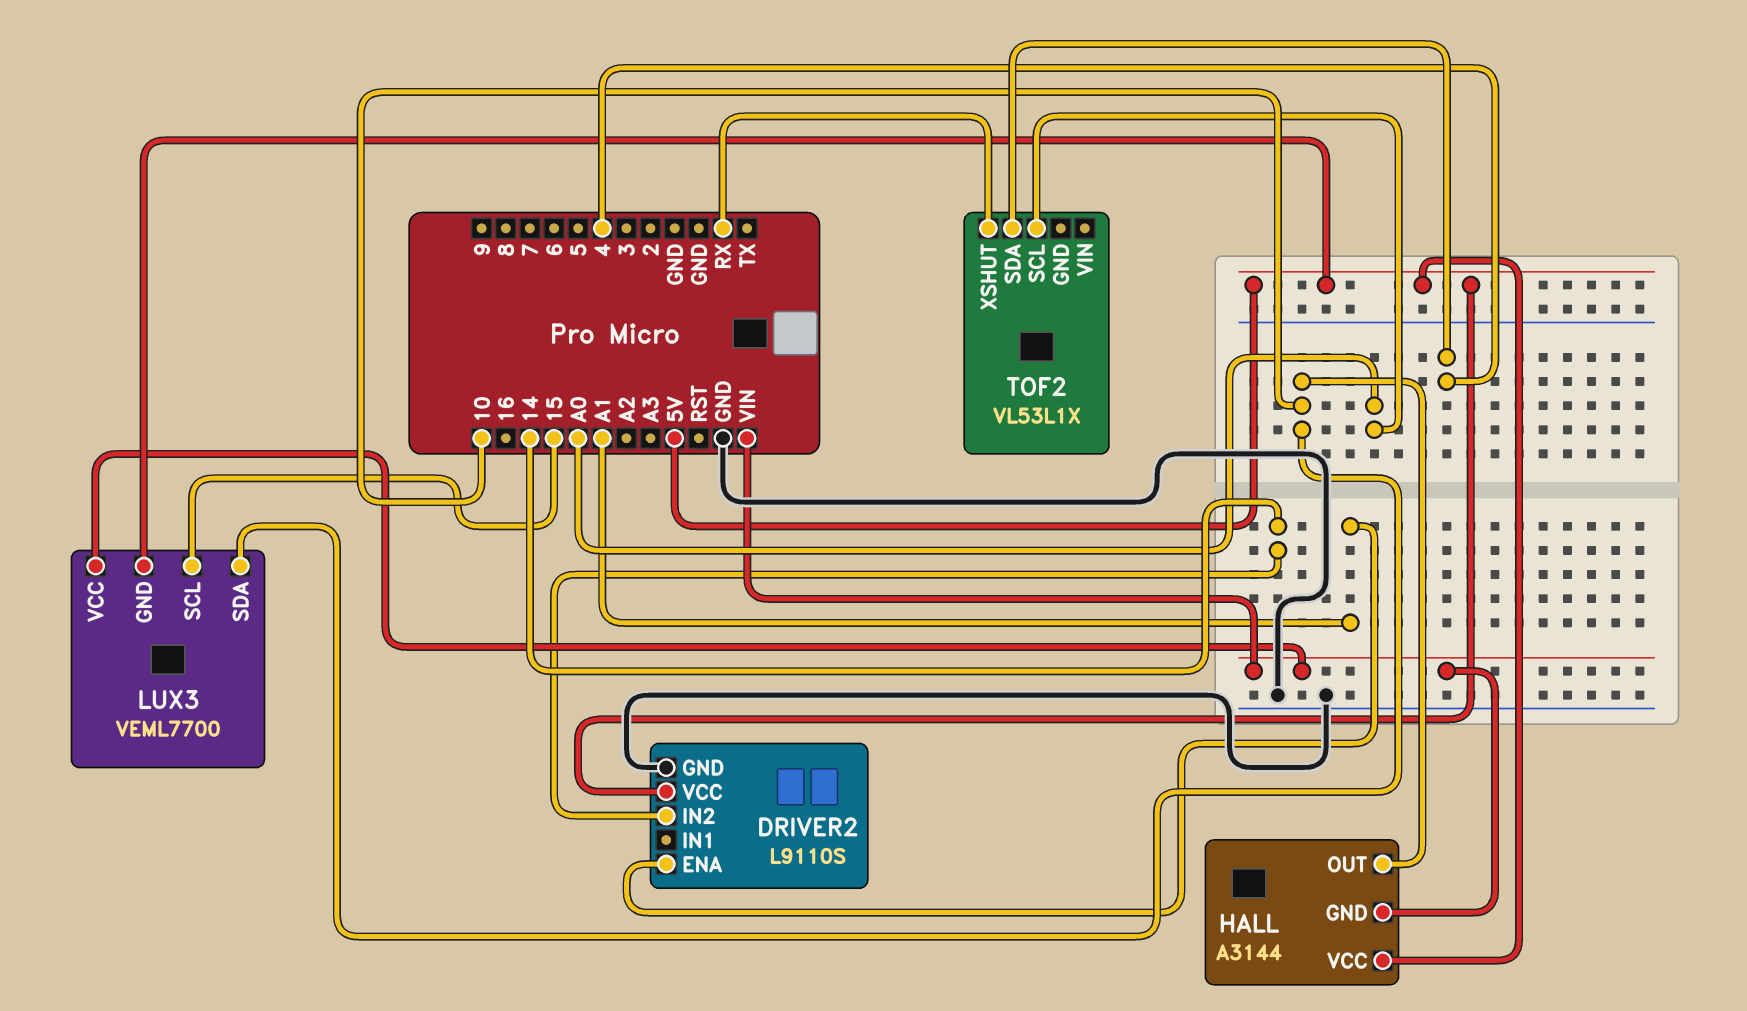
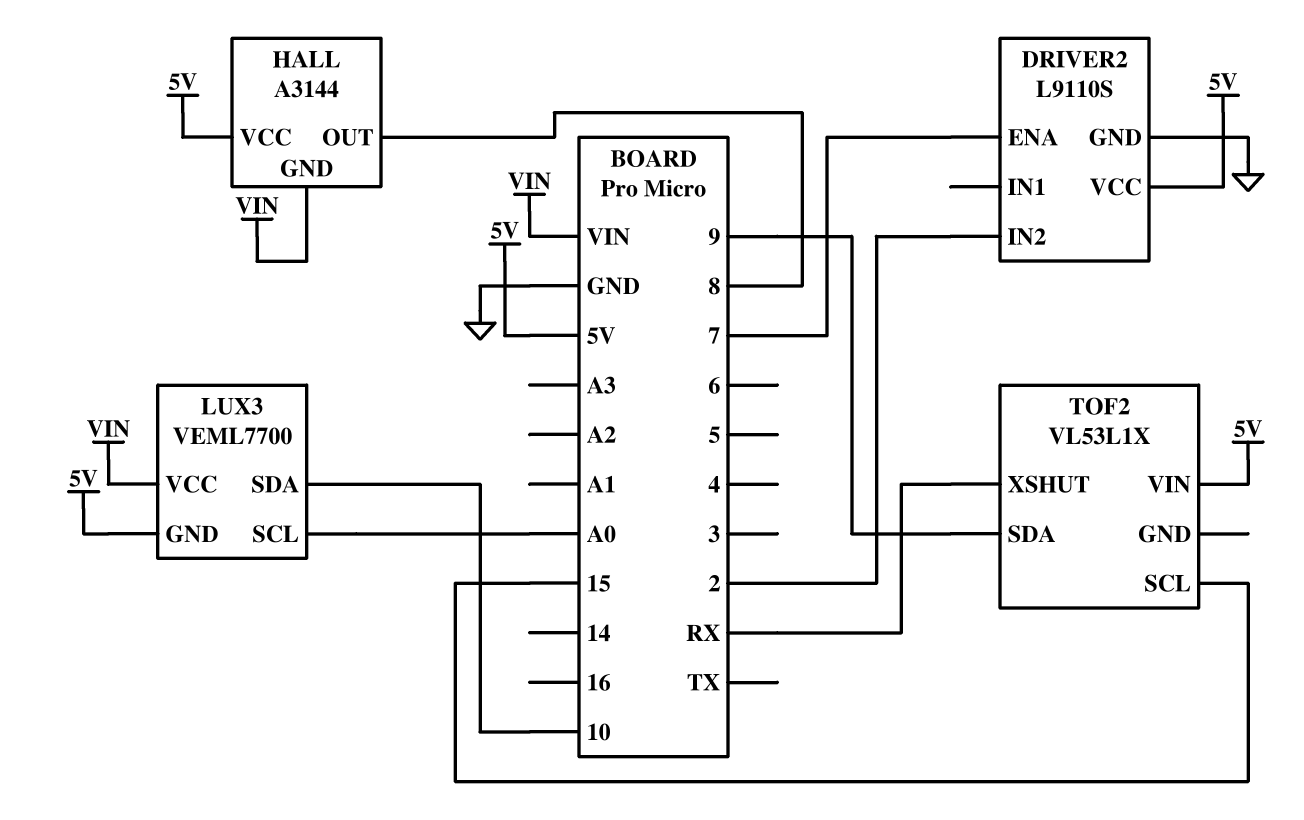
DRIVER2 pin ENA: A1 -> 7
DRIVER2 pin IN2: 14 -> 2
HALL pin OUT: 10 -> 8
LUX3 pin SCL: 15 -> A0
TOF2 pin SCL: A0 -> 15
TOF2 pin SDA: 4 -> 9
TOF2 pin VIN: none -> 5V

